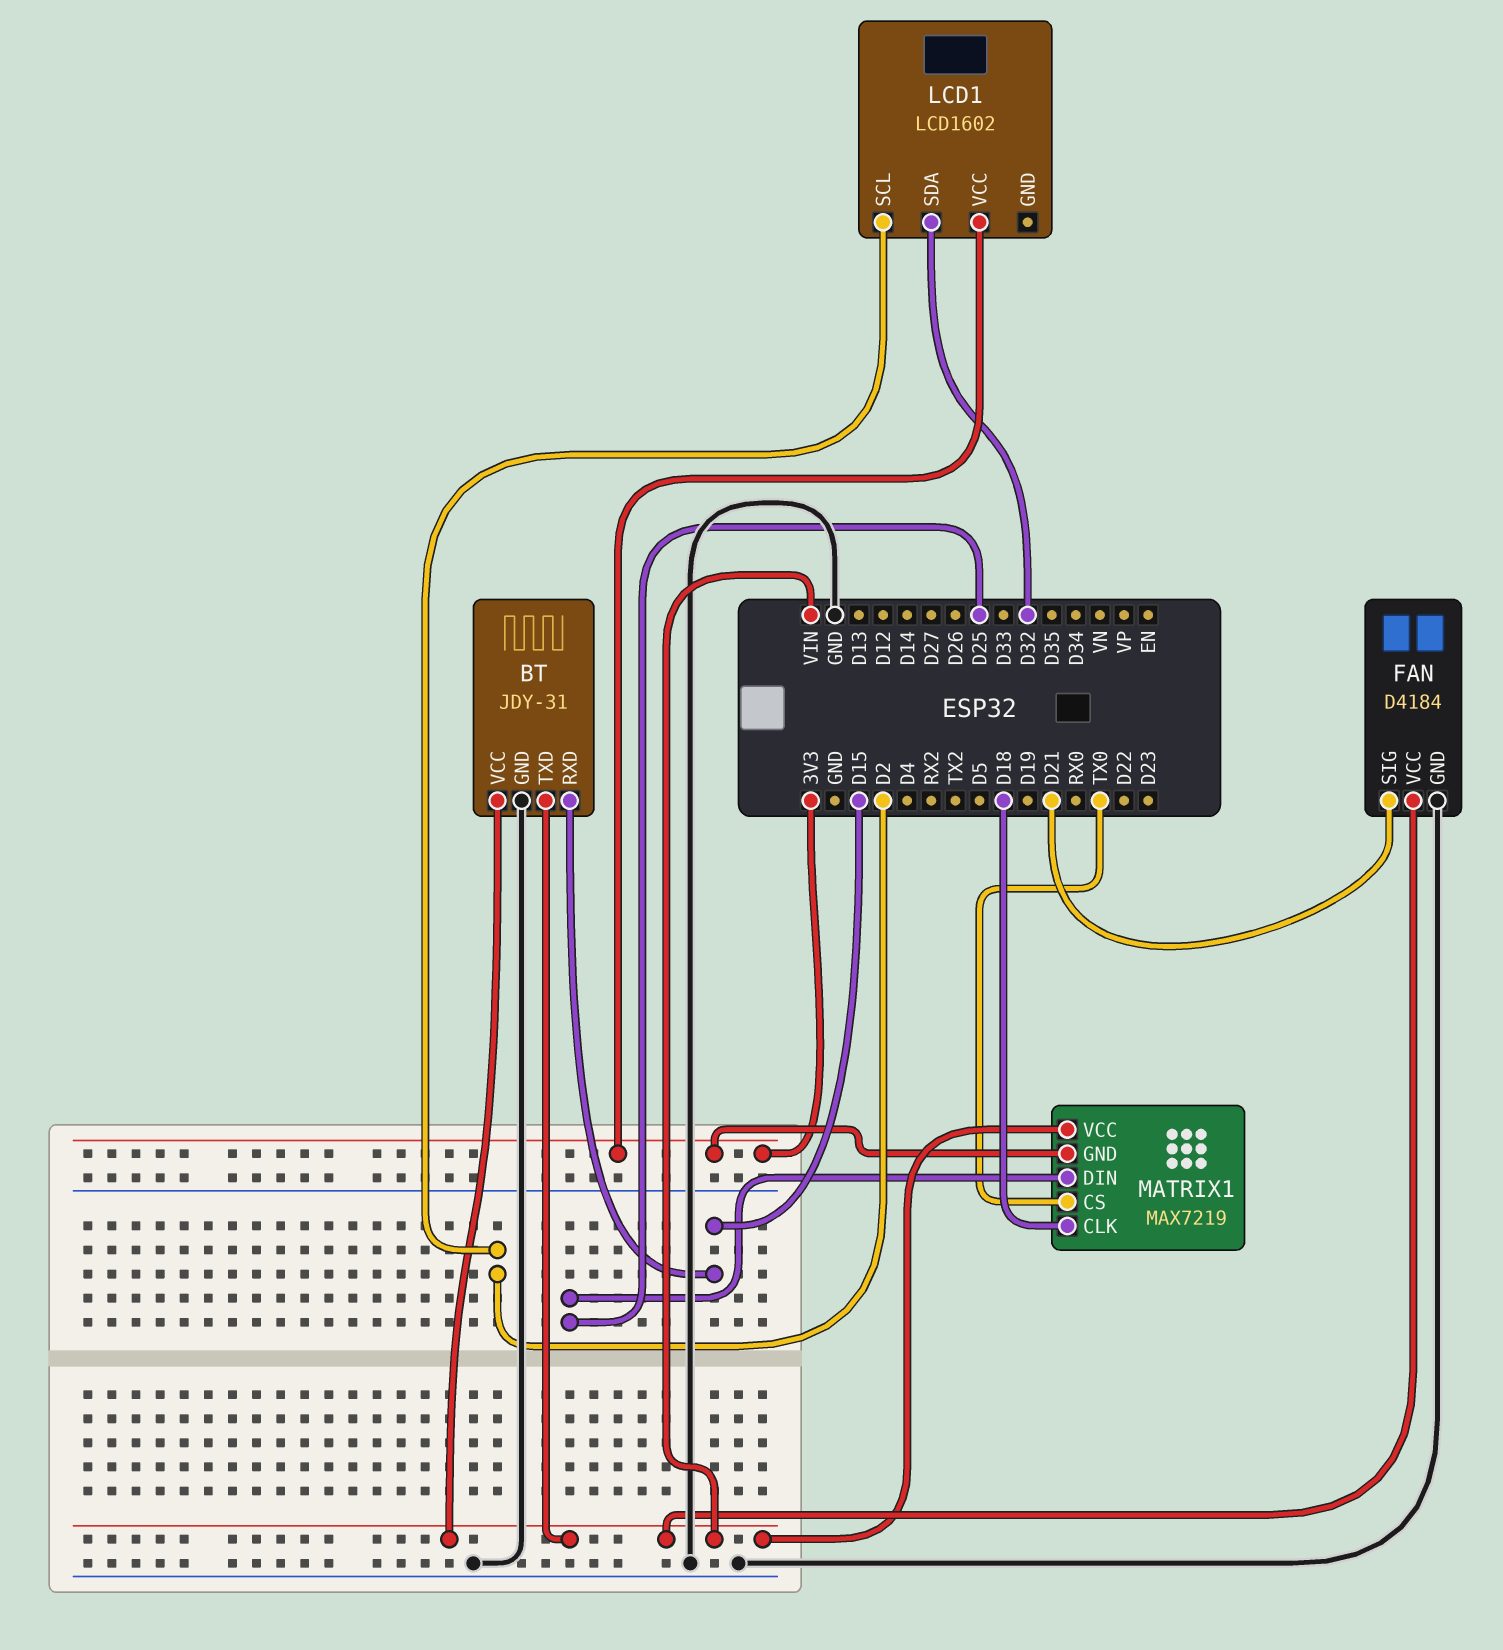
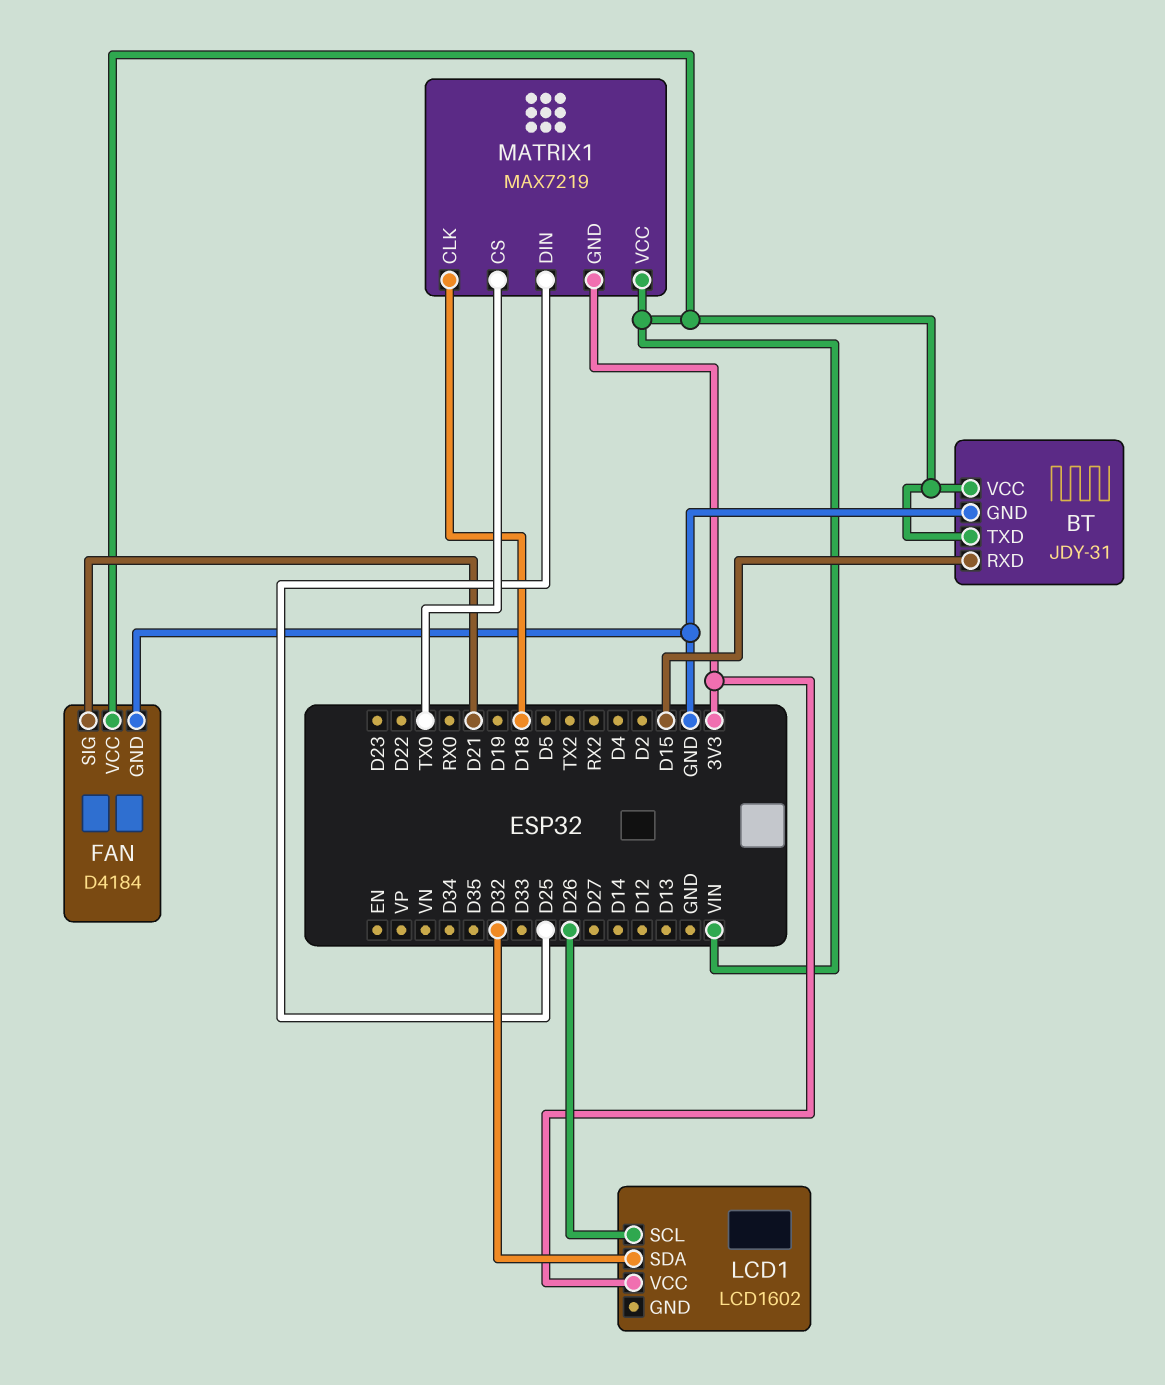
LCD1 pin SCL: D2 -> D26

